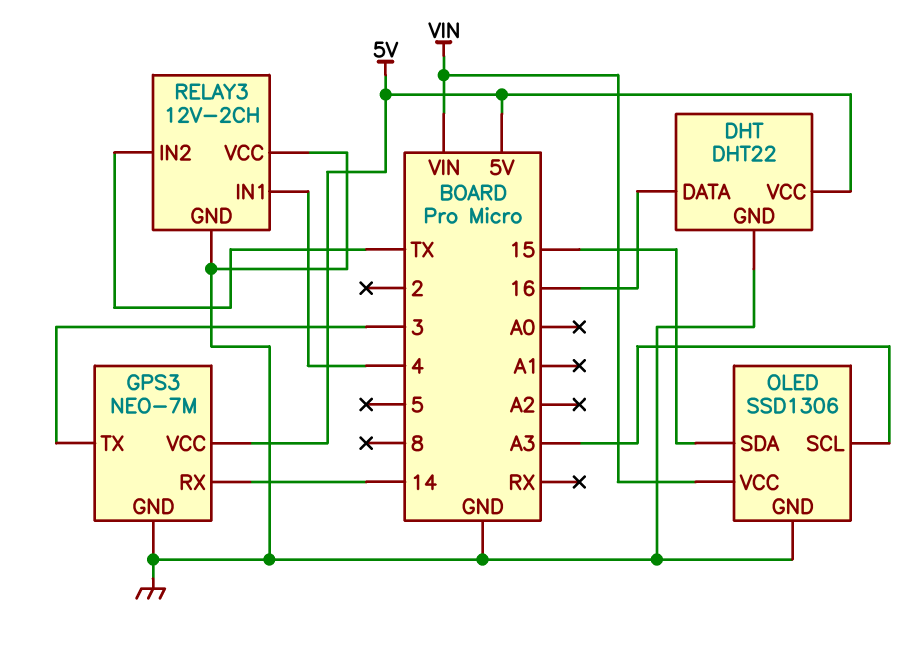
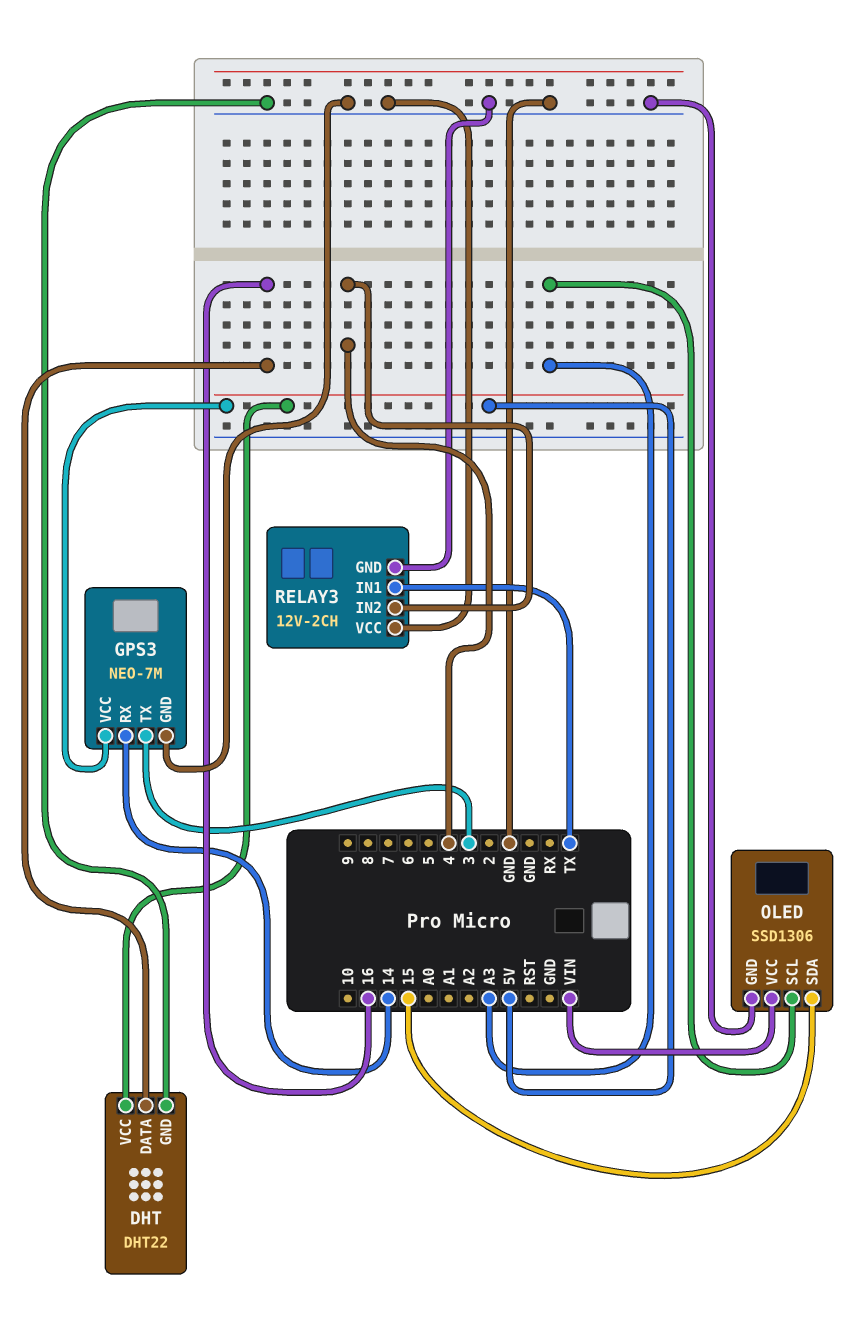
RELAY3 pin IN1: 4 -> TX
RELAY3 pin IN2: TX -> 4

